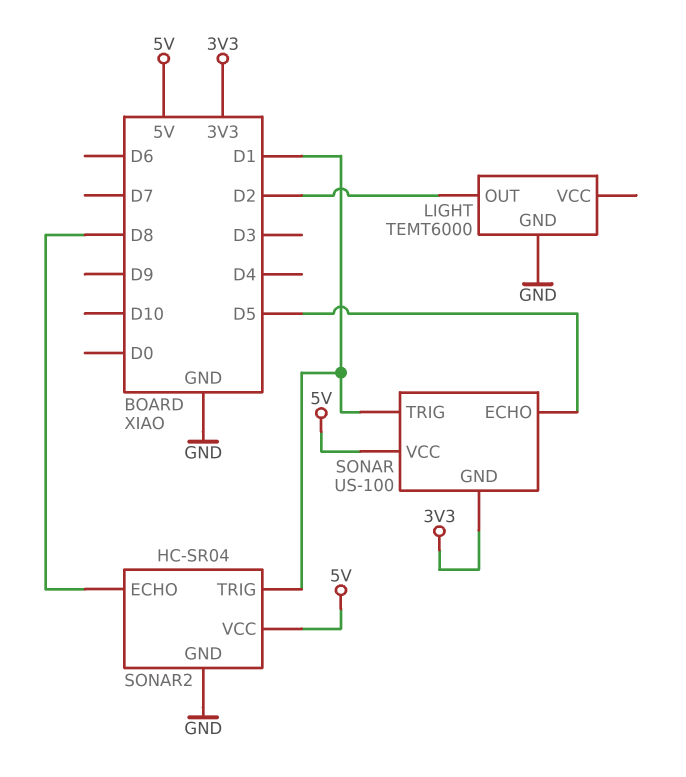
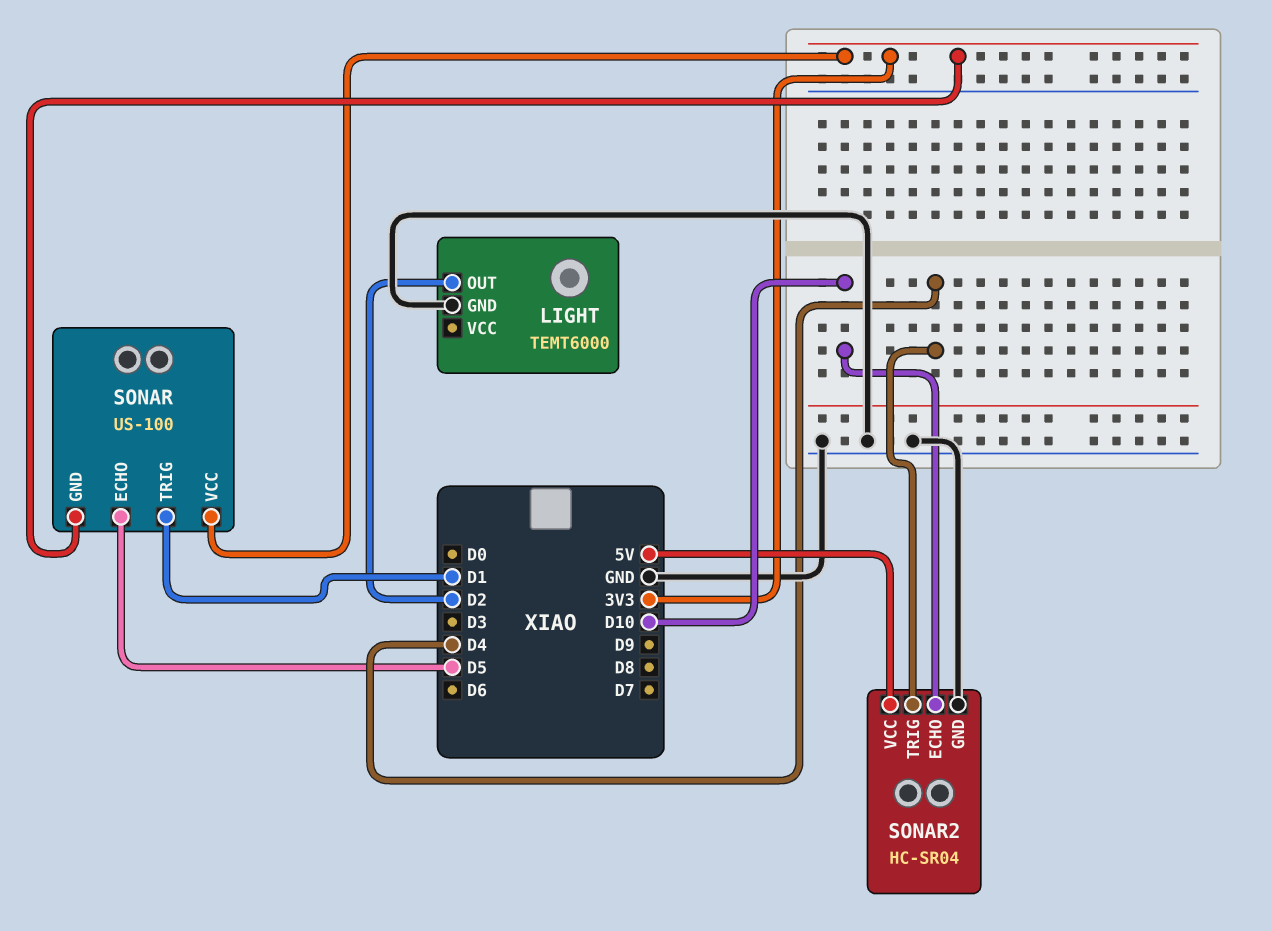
SONAR pin VCC: 5V -> 3V3
SONAR2 pin ECHO: D8 -> D10
SONAR2 pin TRIG: D1 -> D4

